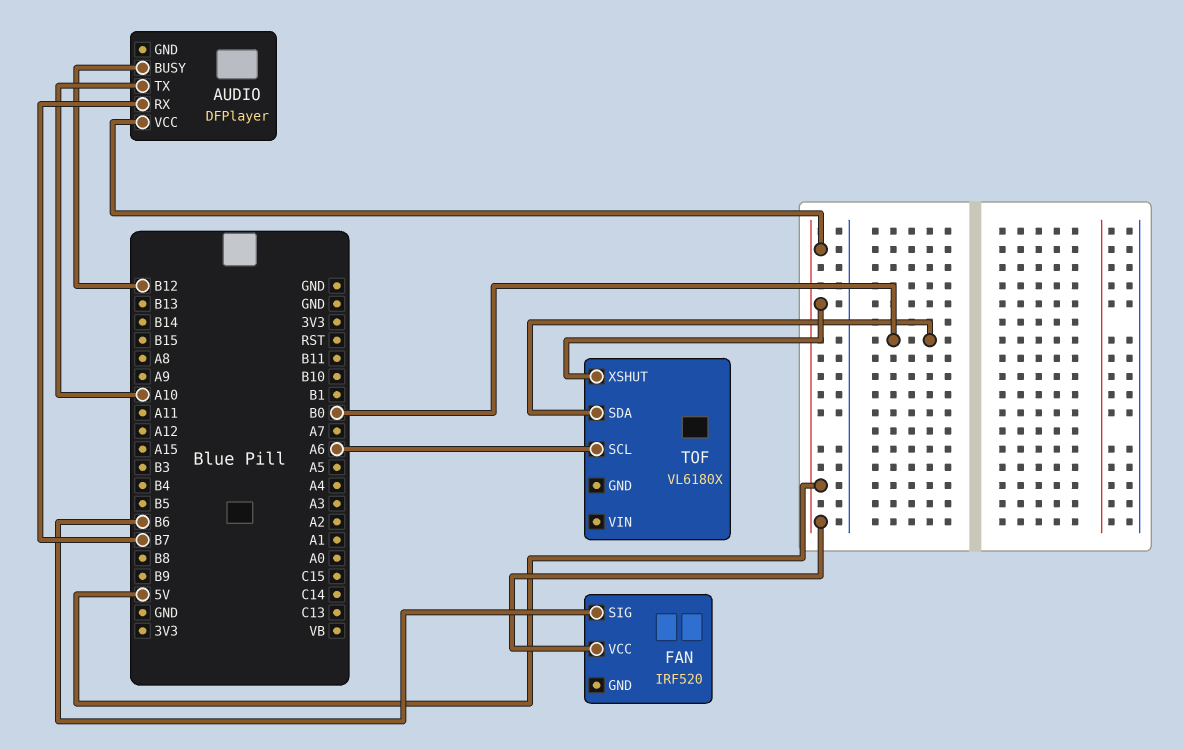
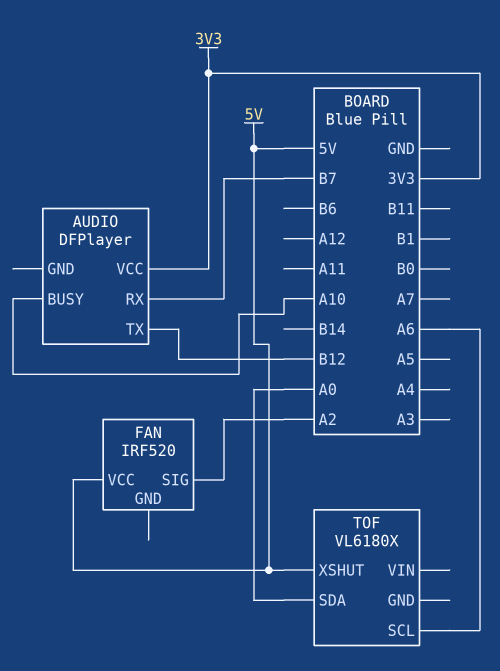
AUDIO pin BUSY: B12 -> A10
AUDIO pin TX: A10 -> B12
AUDIO pin VCC: 5V -> 3V3
FAN pin SIG: B6 -> A2
TOF pin SDA: B0 -> A0

